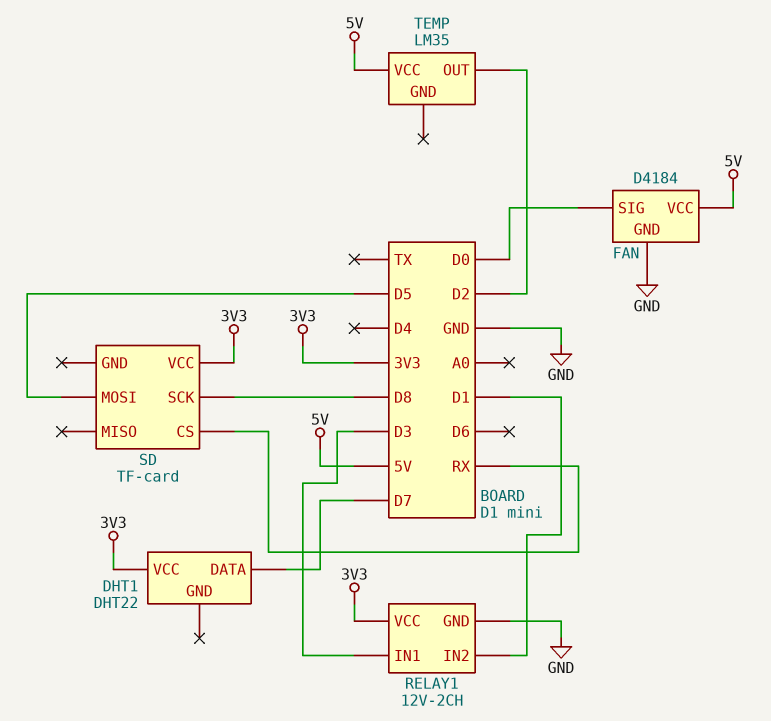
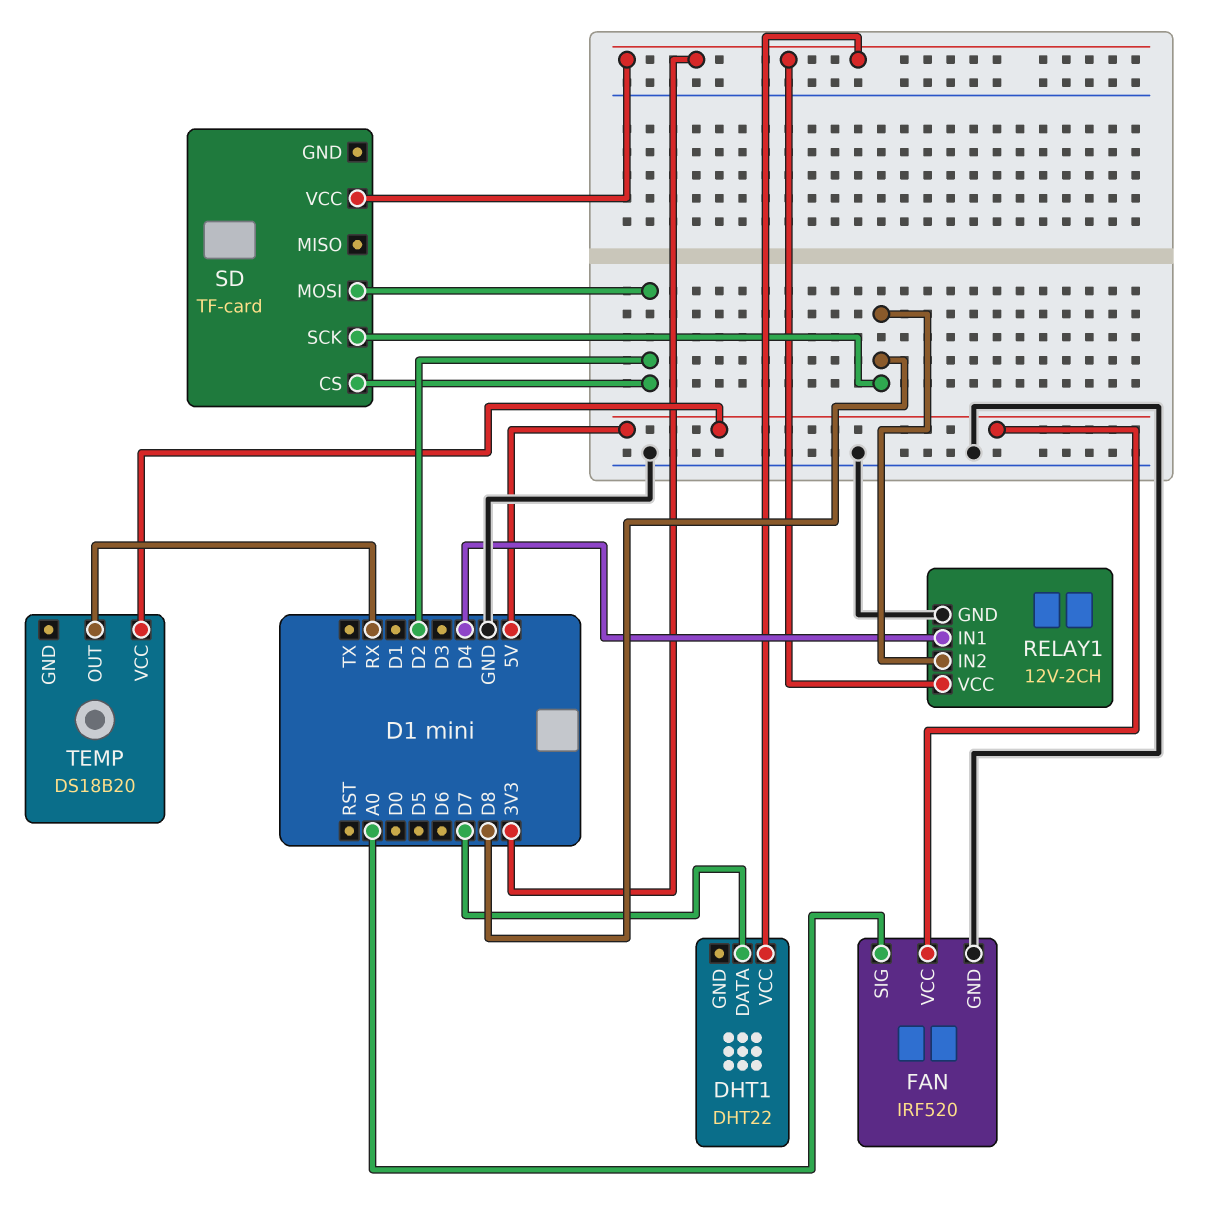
FAN: D4184 -> IRF520
FAN pin SIG: D0 -> A0
RELAY1 pin IN1: D3 -> D4
RELAY1 pin IN2: D1 -> D8
SD pin CS: RX -> D2
SD pin MOSI: D5 -> D2
TEMP: LM35 -> DS18B20
TEMP pin OUT: D2 -> RX

